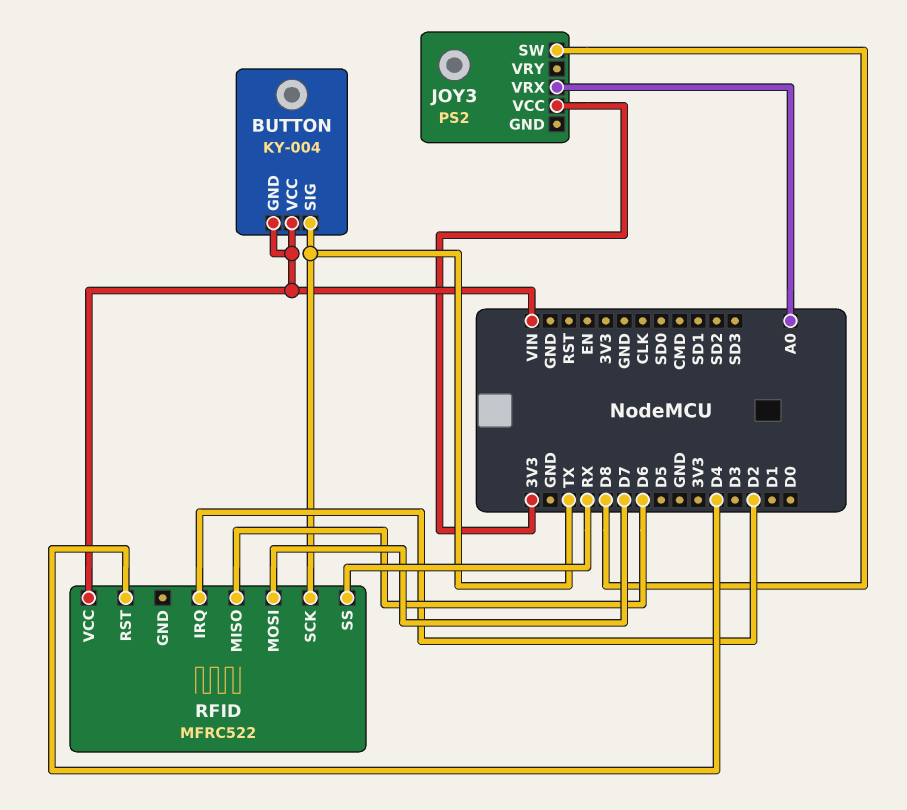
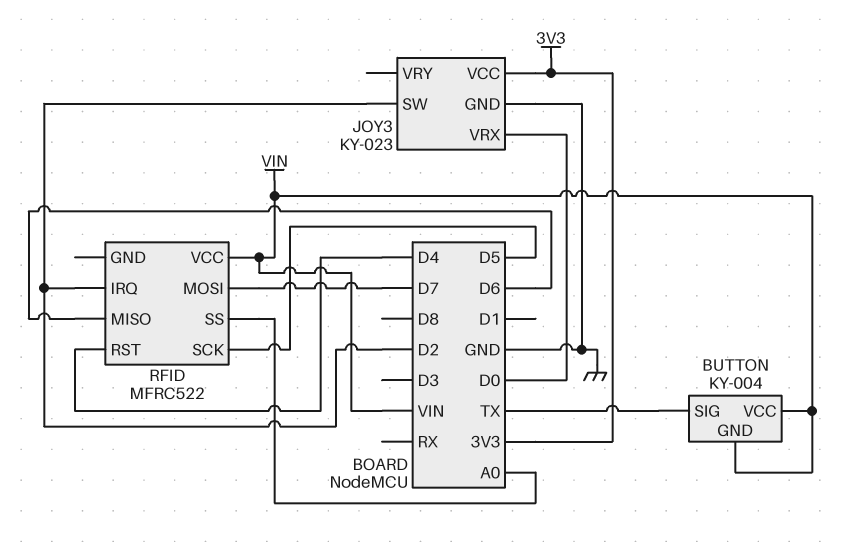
JOY3: PS2 -> KY-023
JOY3 pin GND: none -> GND
JOY3 pin SW: D8 -> D2
JOY3 pin VRX: A0 -> D0
RFID pin SCK: TX -> D5
RFID pin SS: RX -> A0

